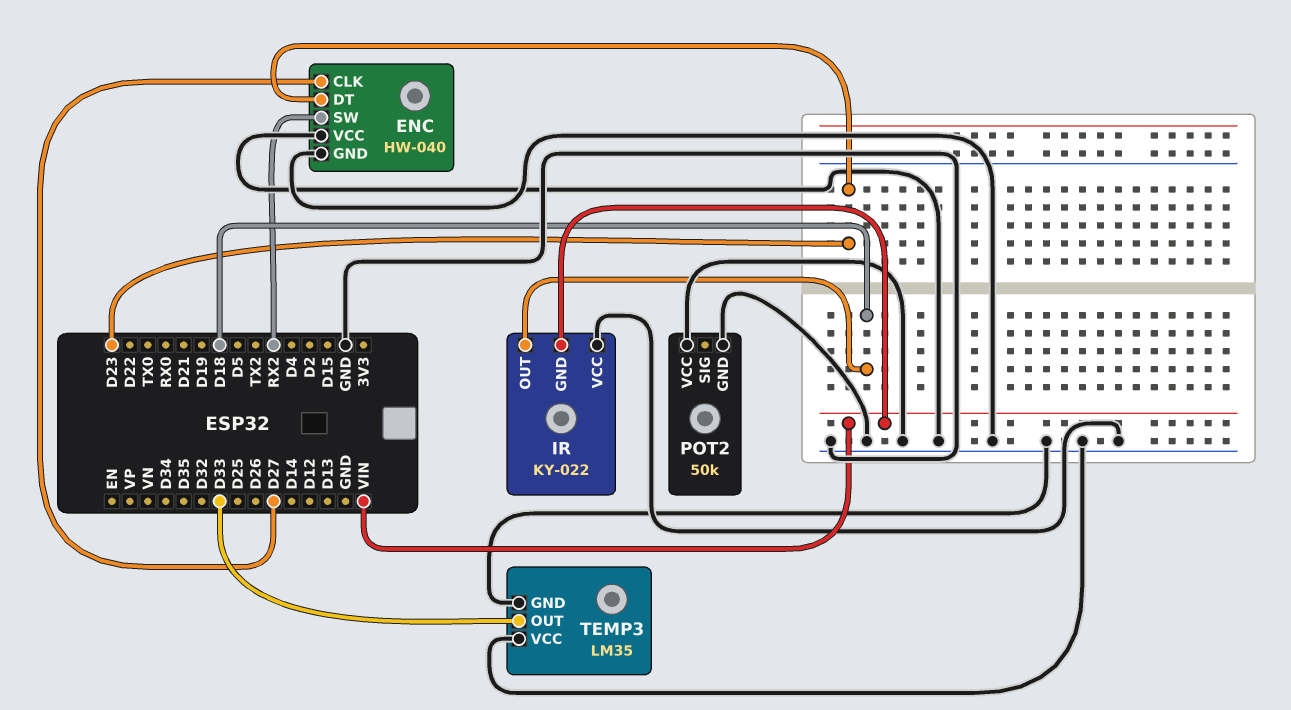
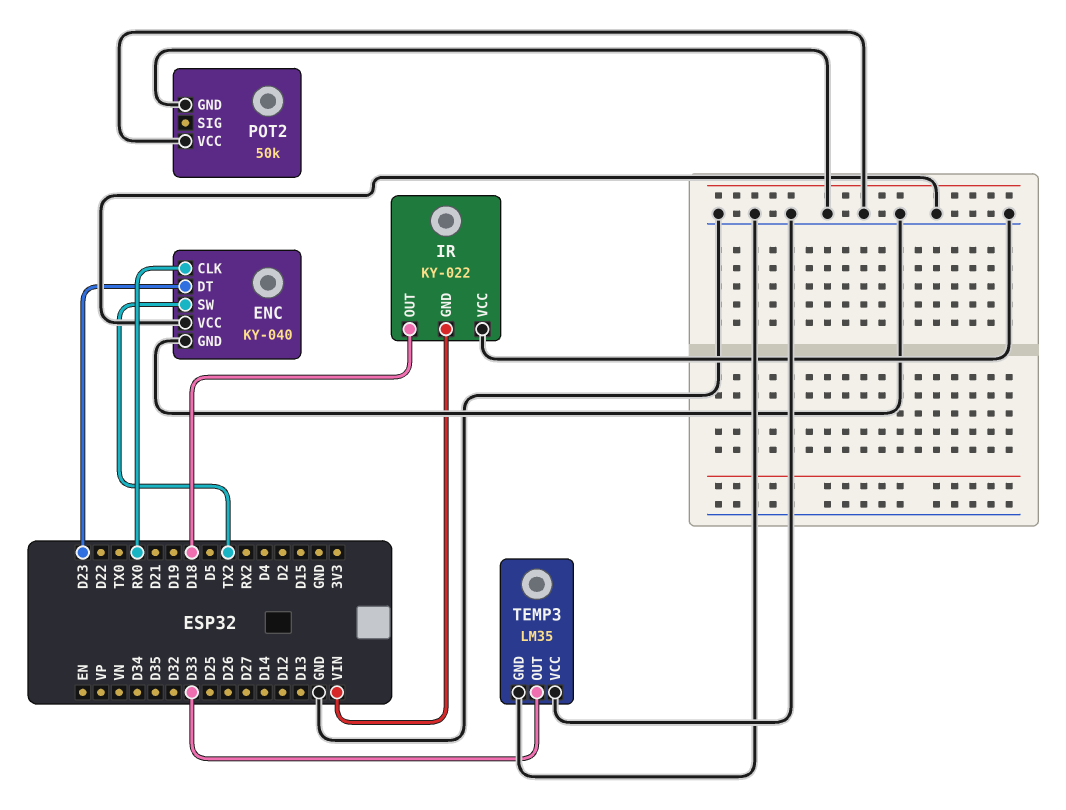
ENC: HW-040 -> KY-040
ENC pin CLK: D27 -> RX0
ENC pin SW: RX2 -> TX2

